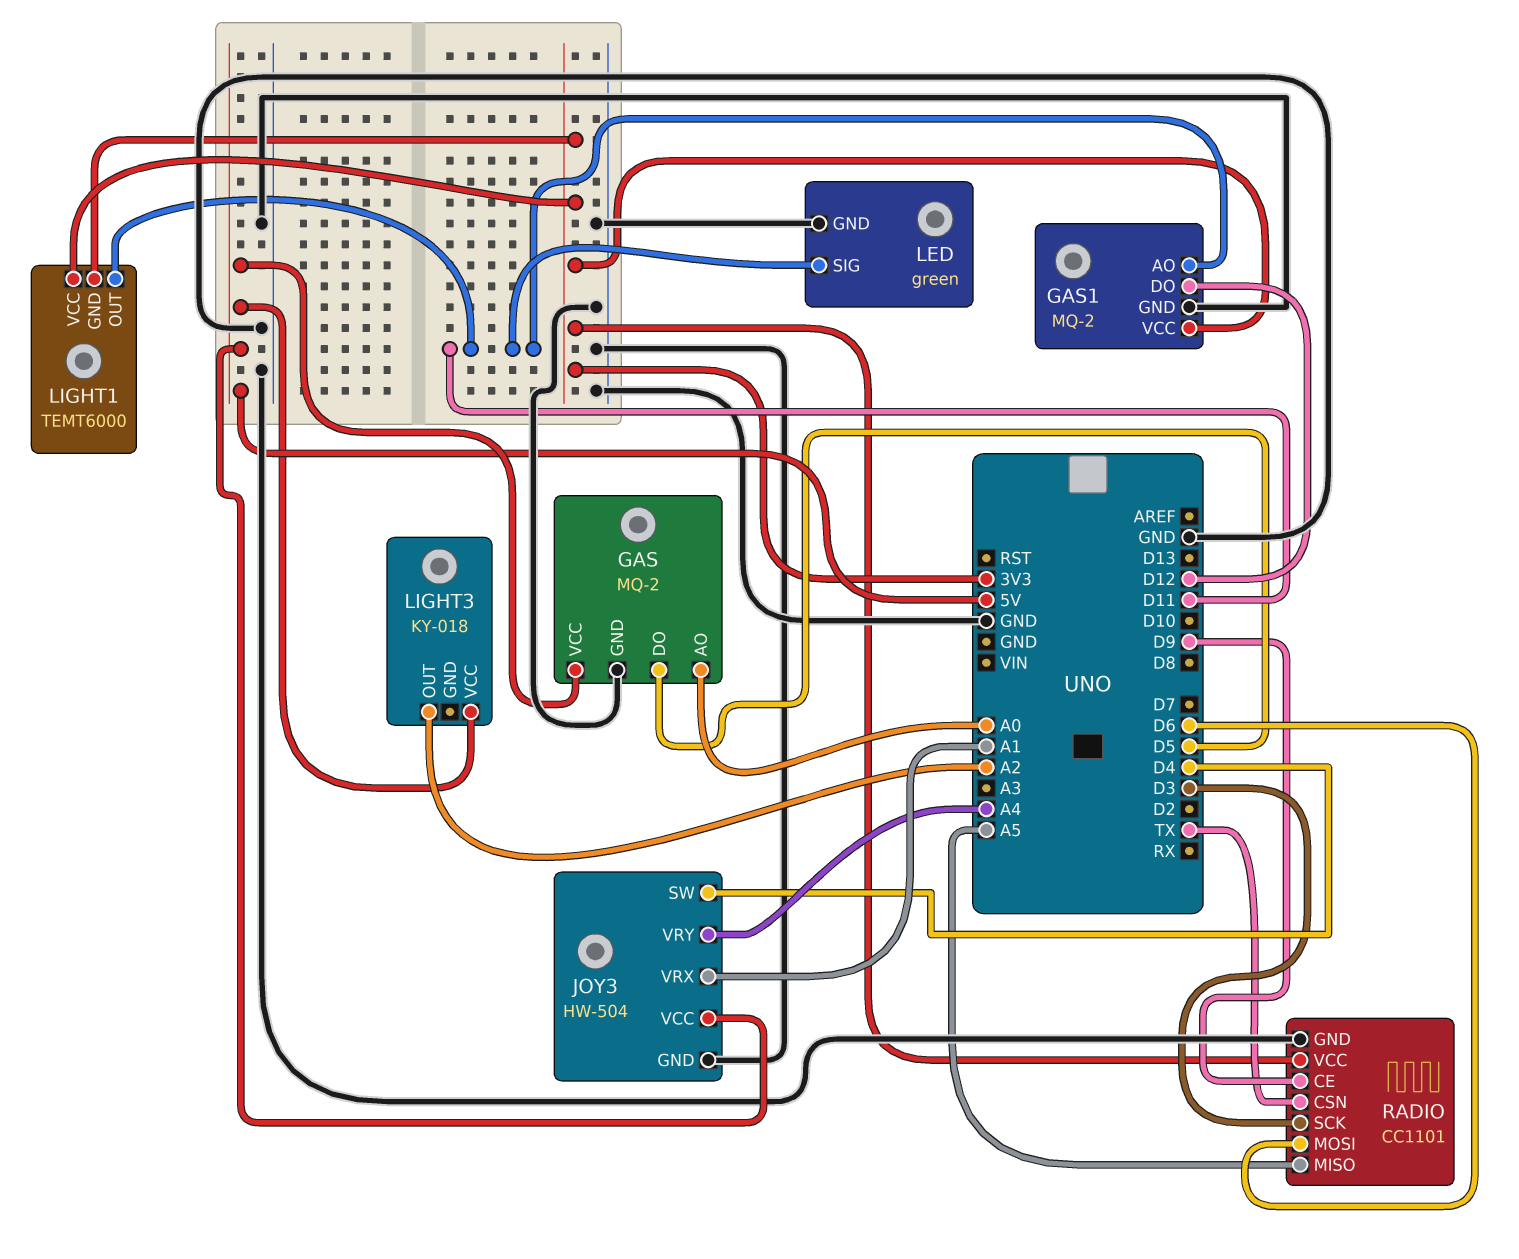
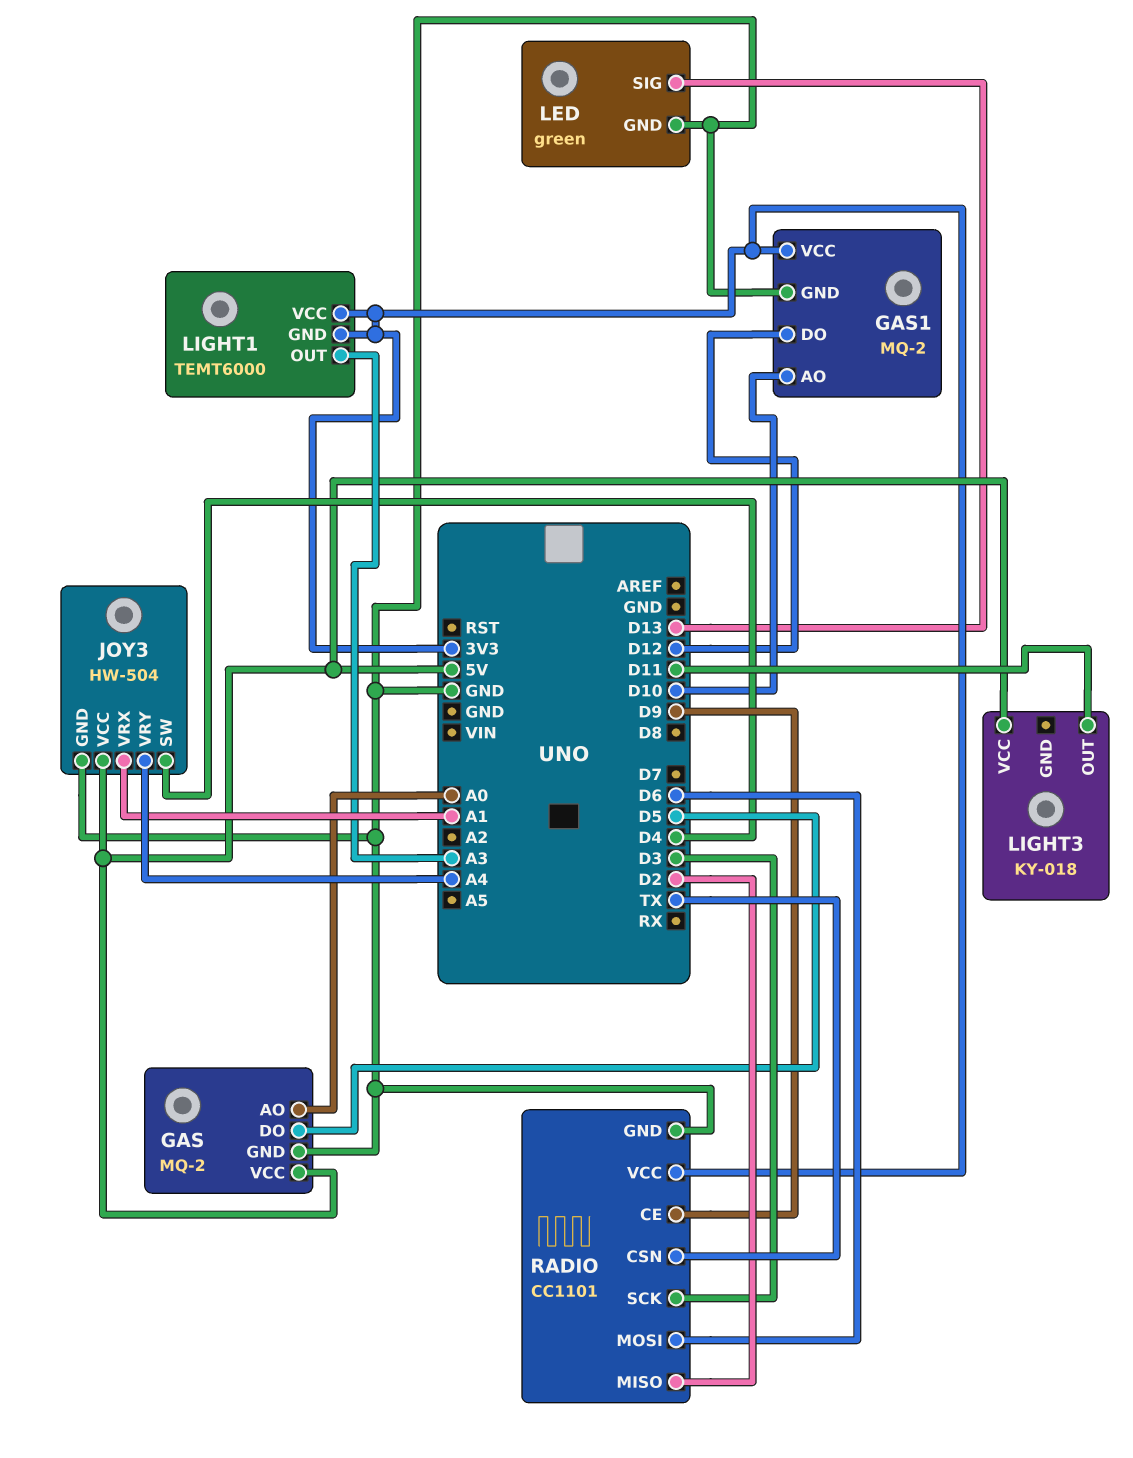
GAS1 pin AO: D11 -> D10
LED pin SIG: D11 -> D13
LIGHT1 pin OUT: D11 -> A3
LIGHT3 pin OUT: A2 -> D11
RADIO pin MISO: A5 -> D2

